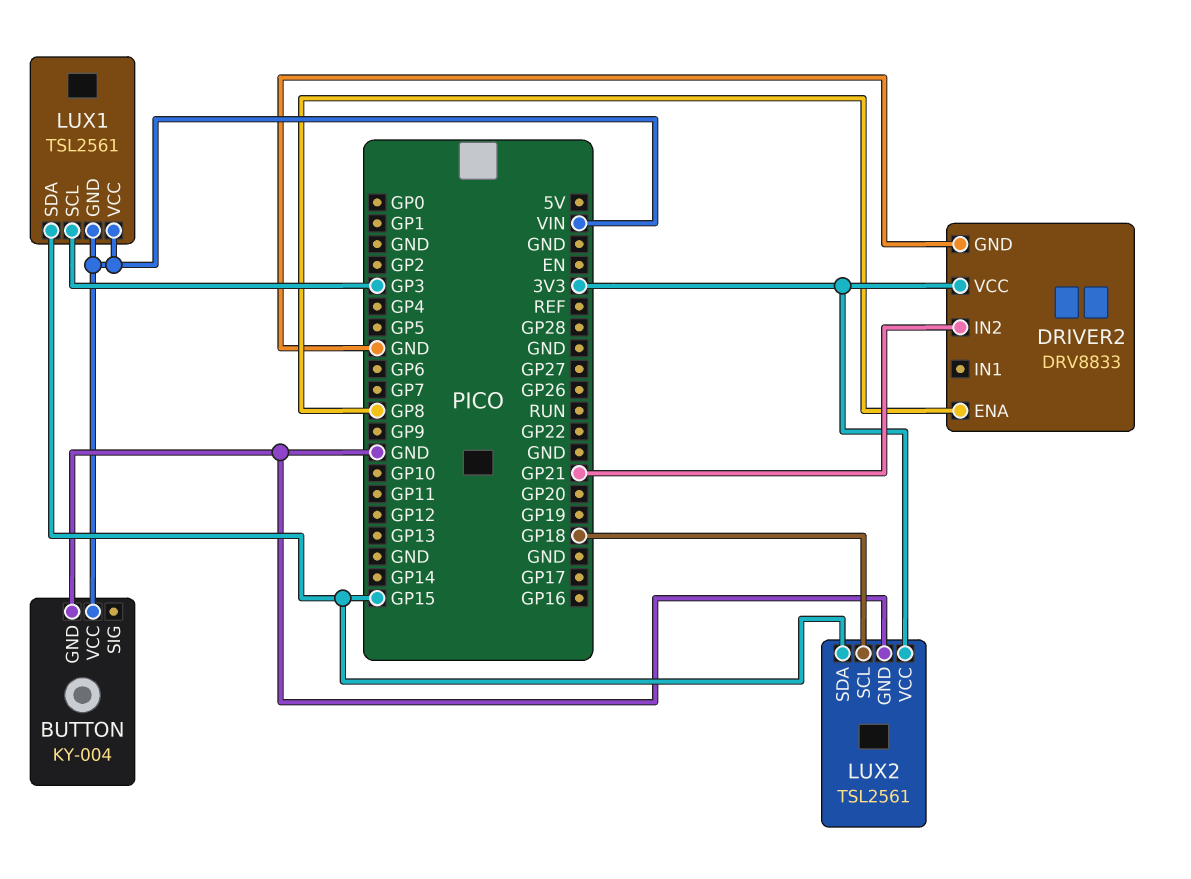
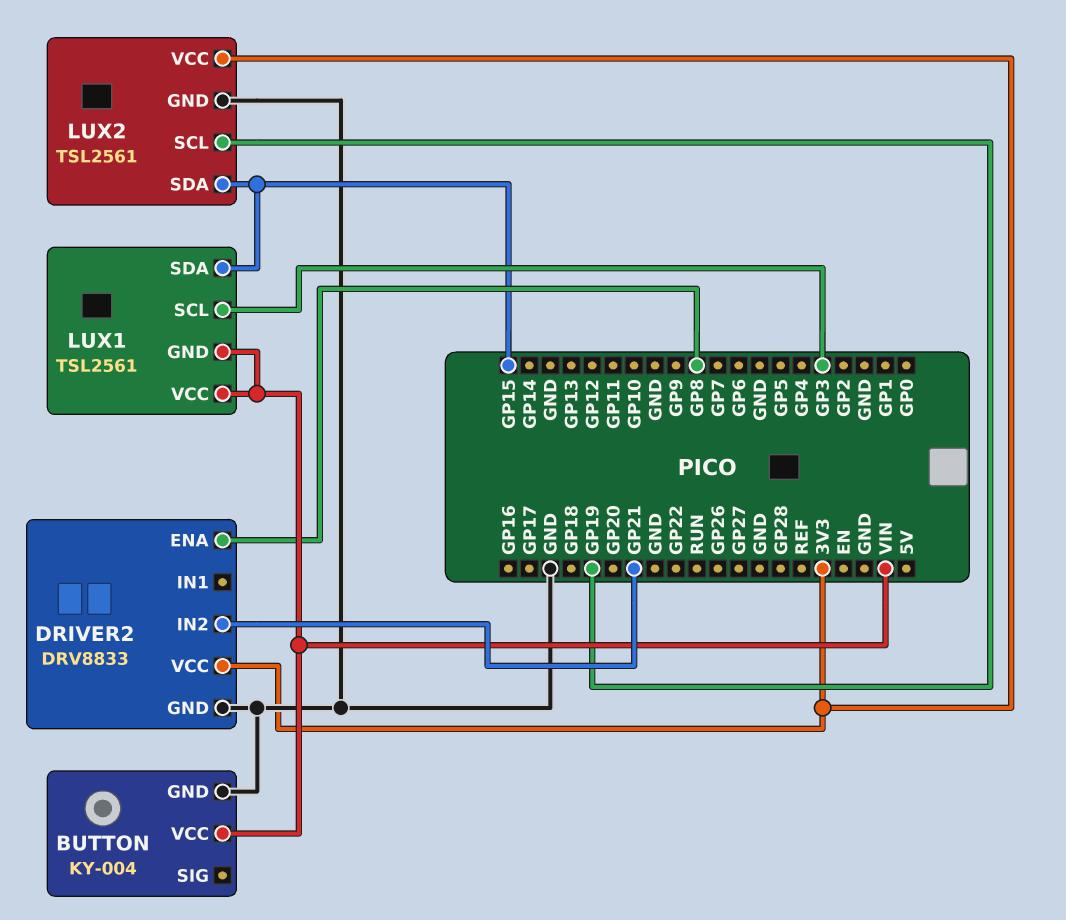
LUX2 pin SCL: GP18 -> GP19

